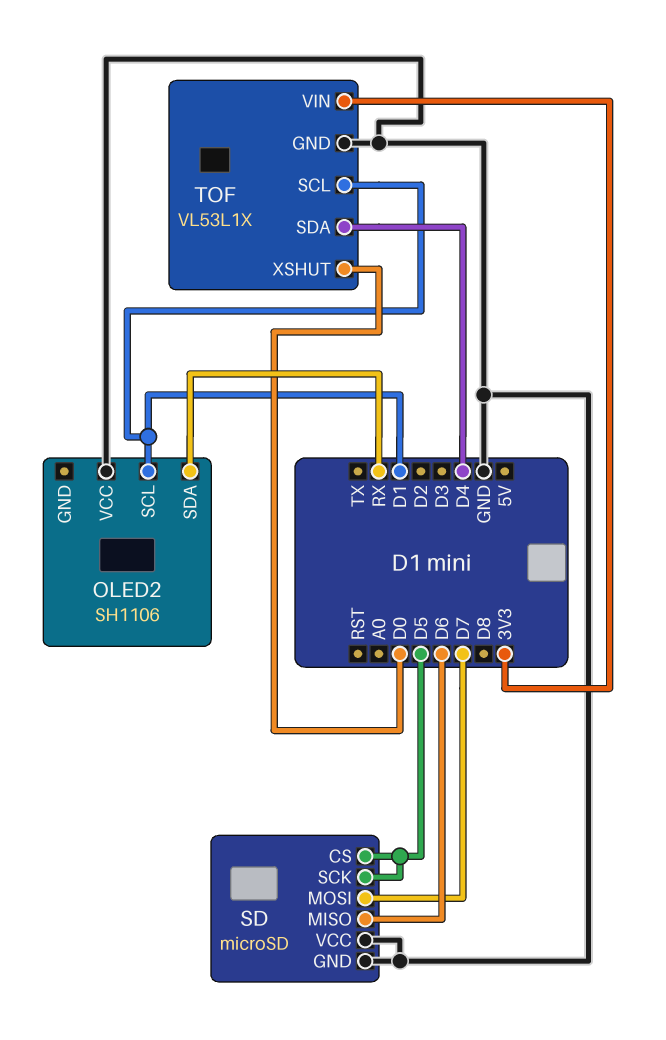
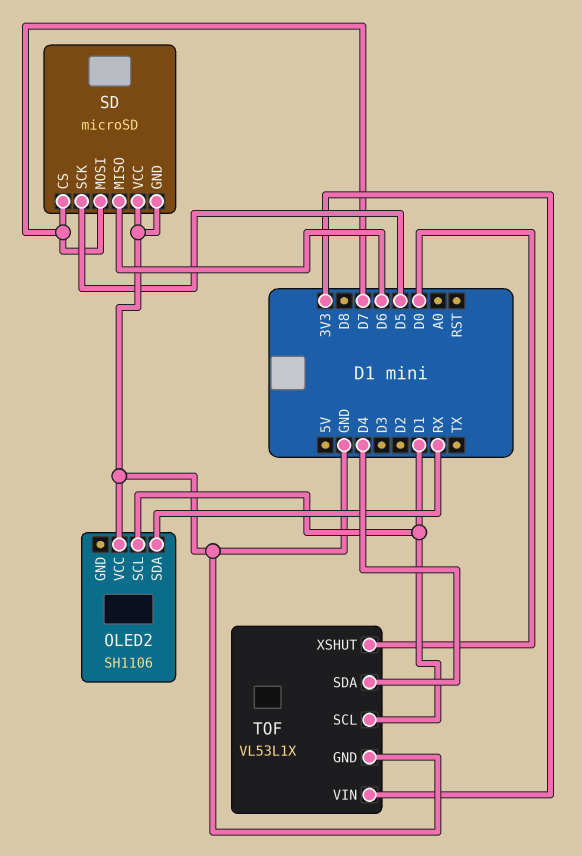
SD pin CS: D5 -> D7

